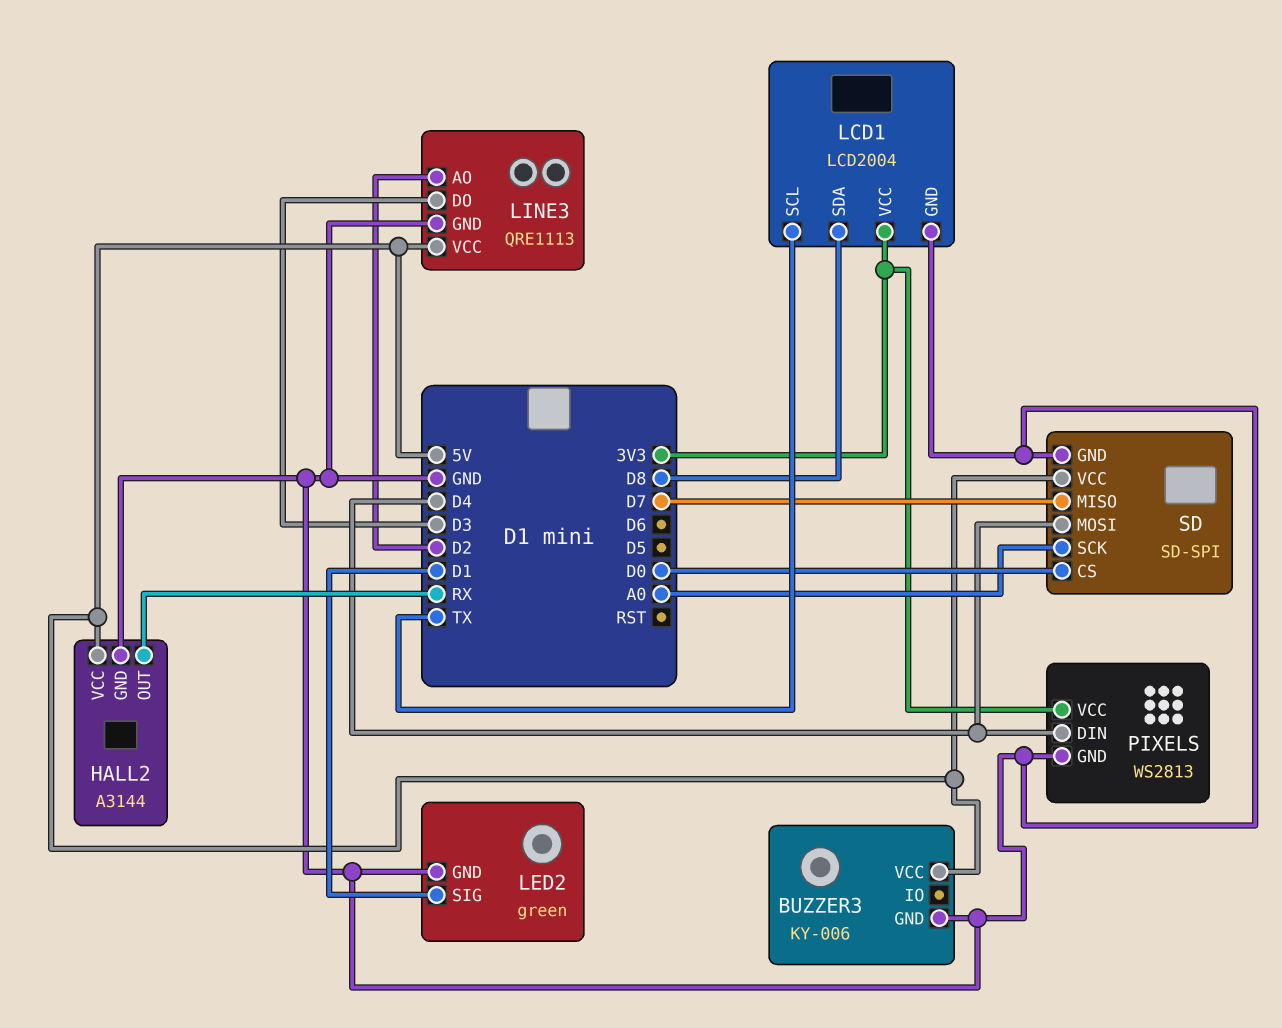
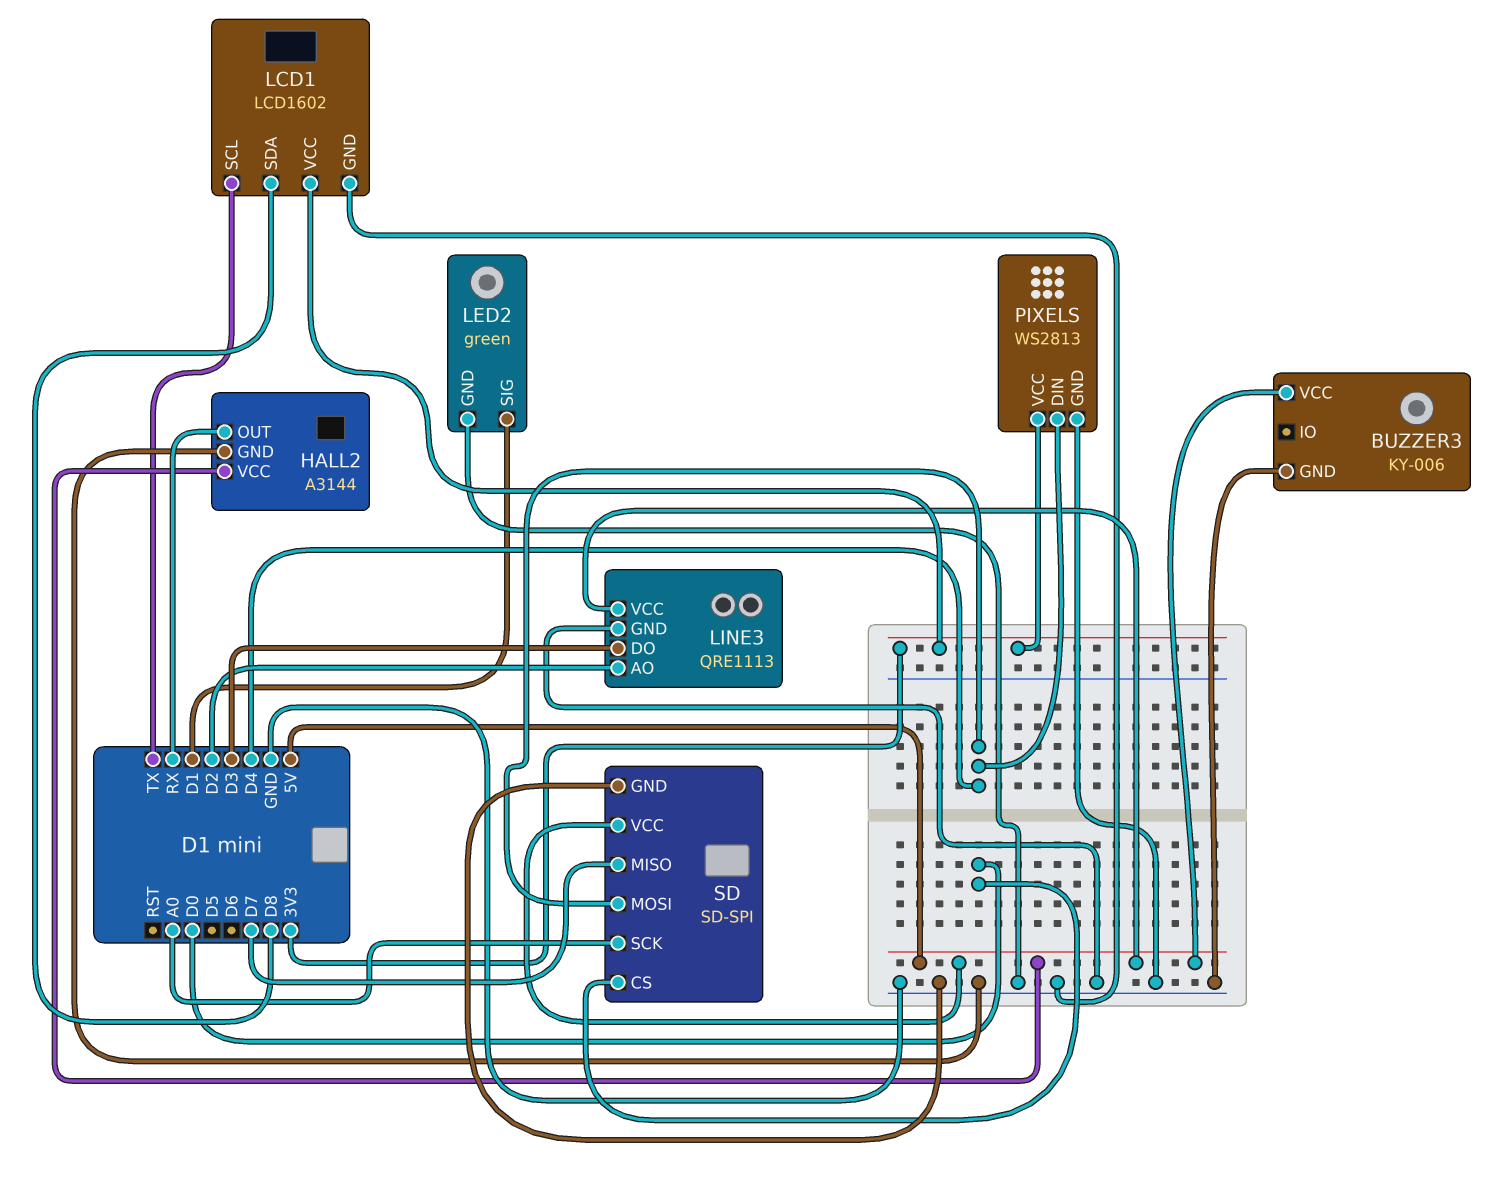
LCD1: LCD2004 -> LCD1602

